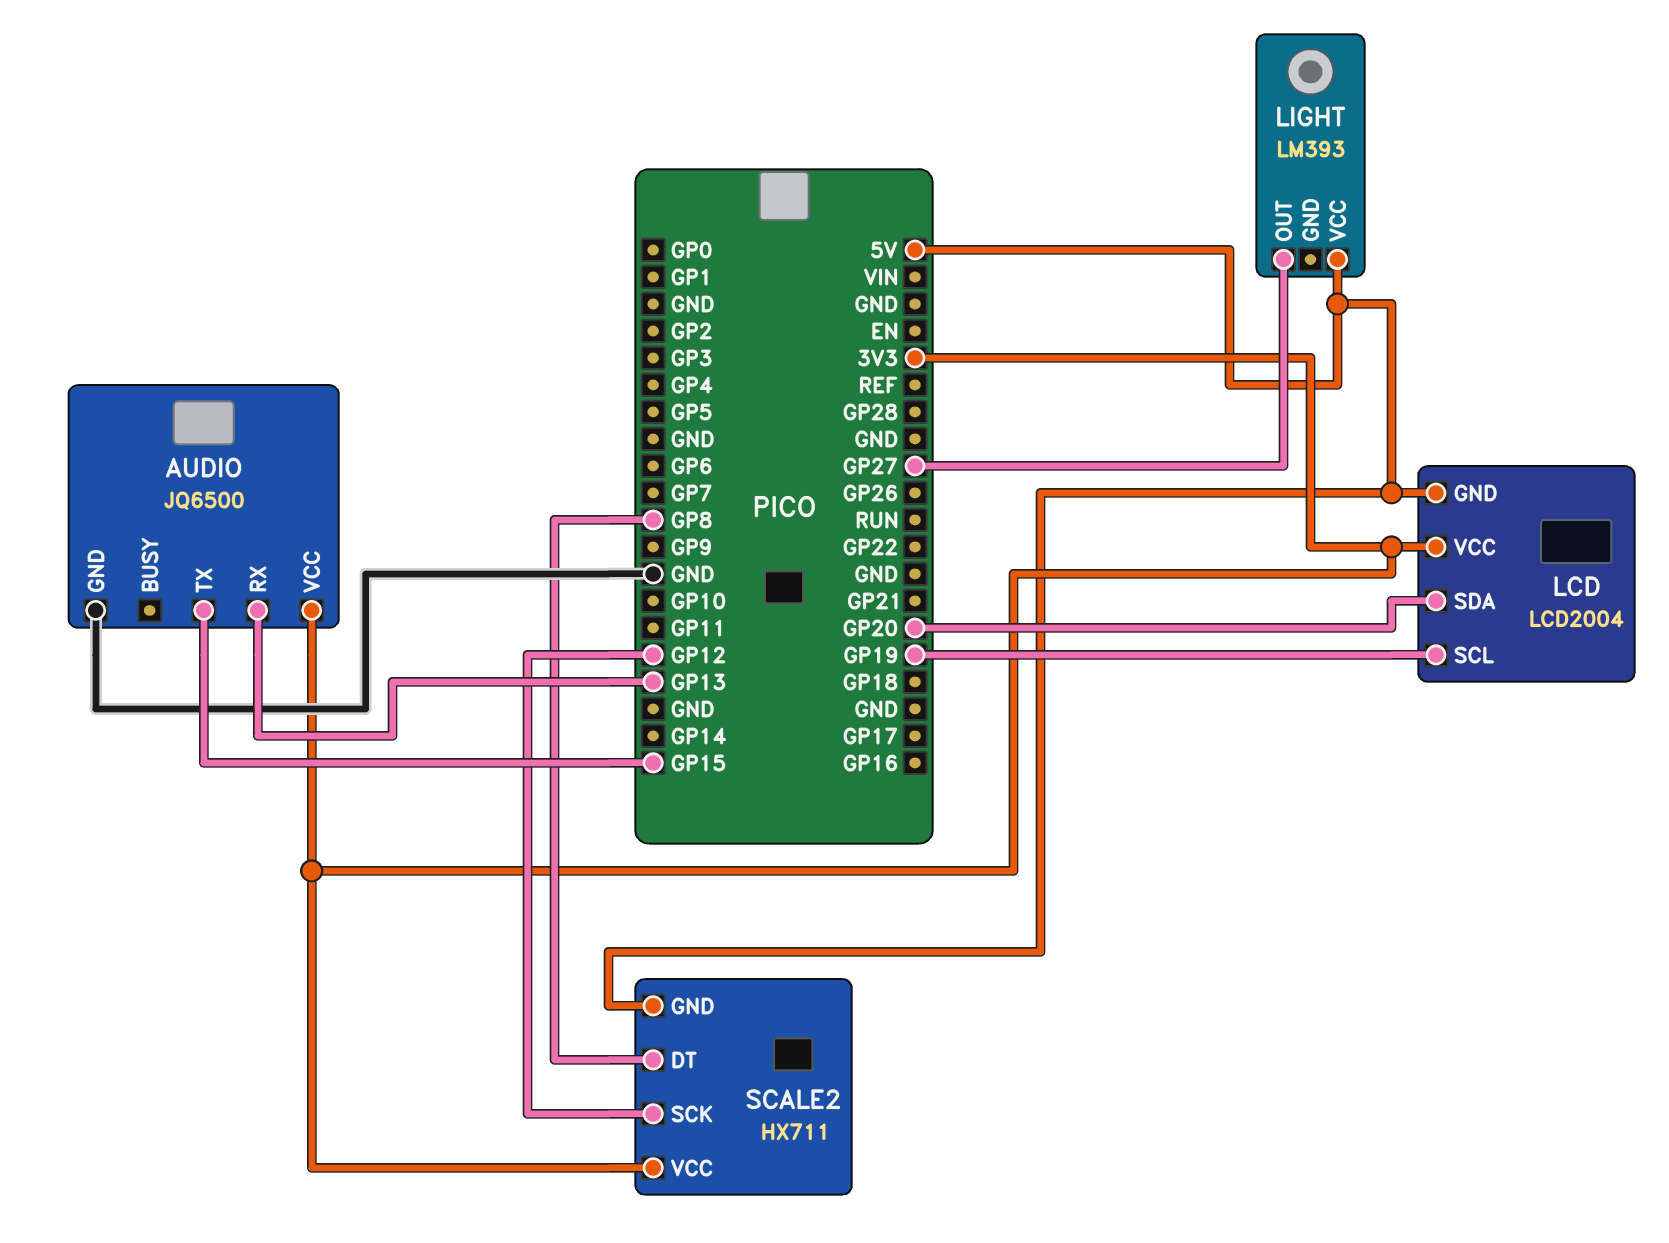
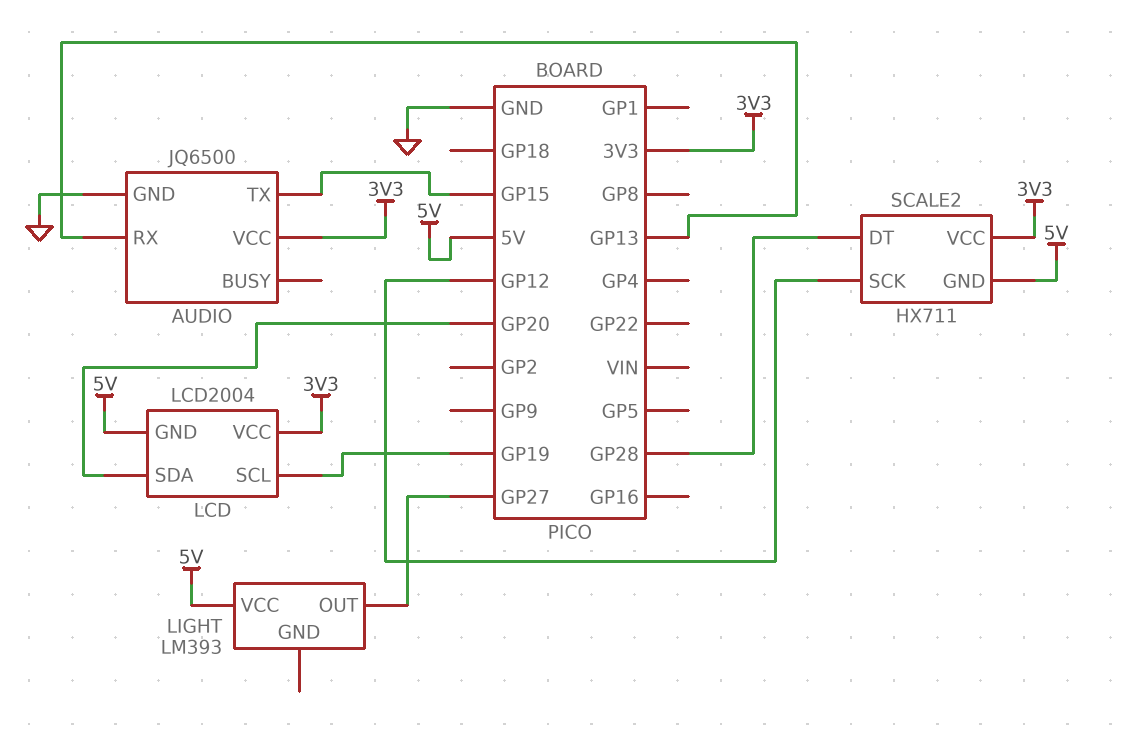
SCALE2 pin DT: GP8 -> GP28

